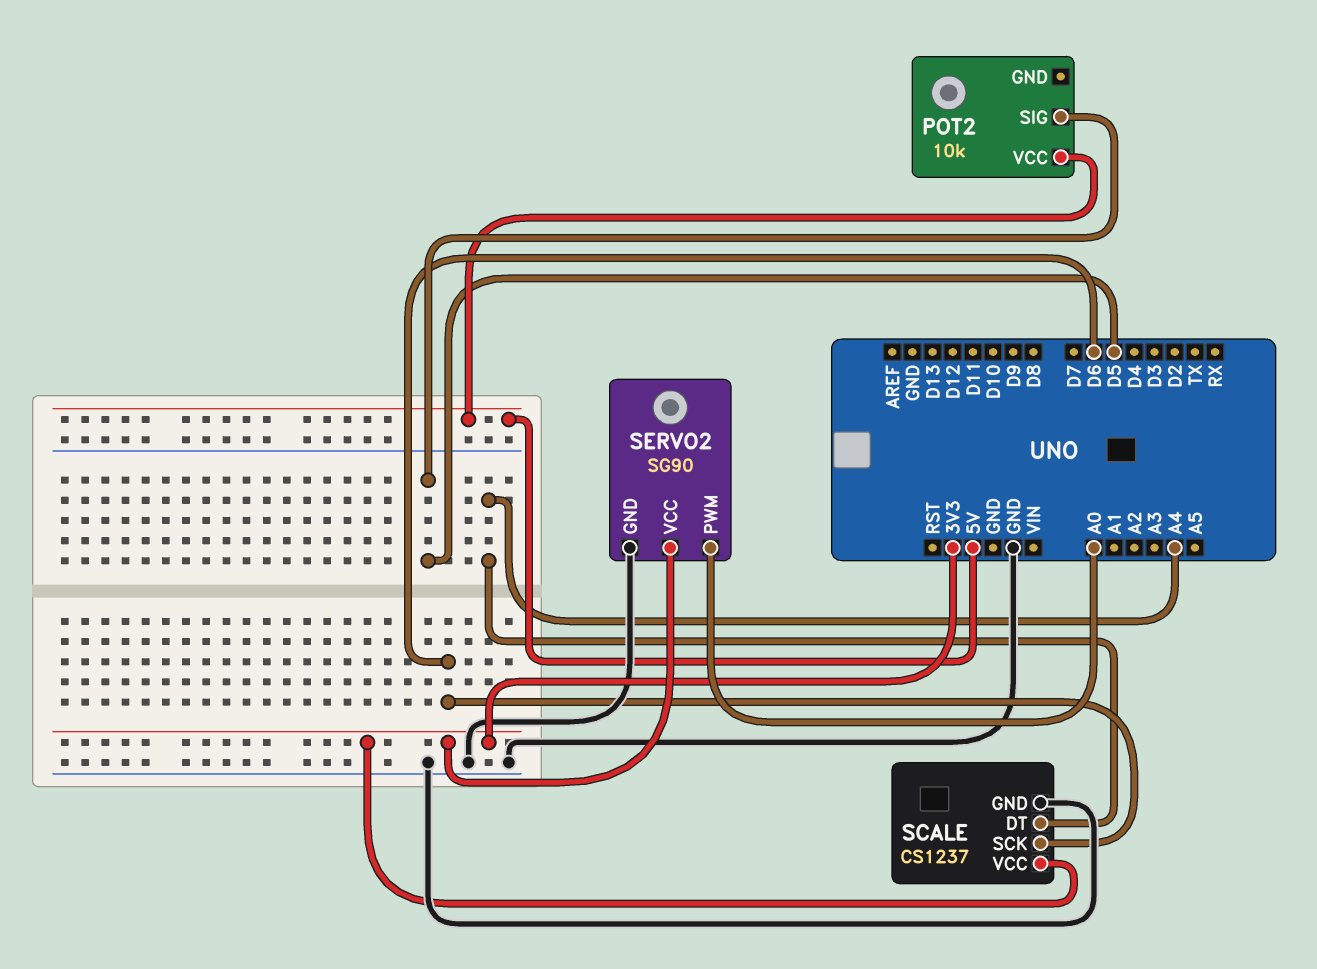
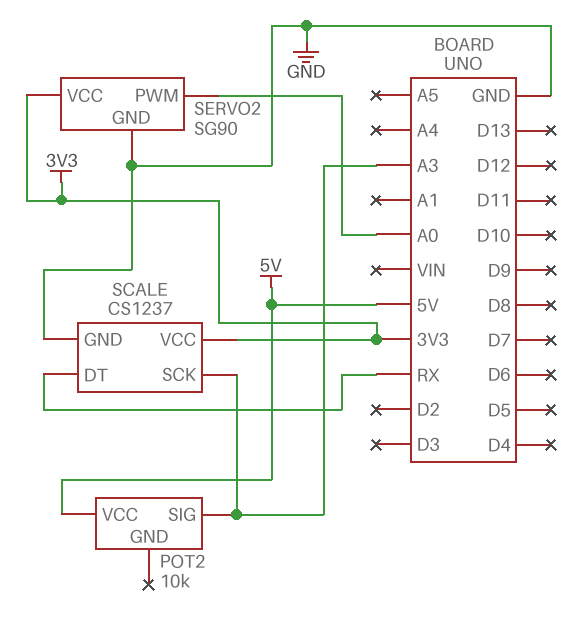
POT2 pin SIG: D5 -> A3
SCALE pin DT: A4 -> RX
SCALE pin SCK: D6 -> A3

